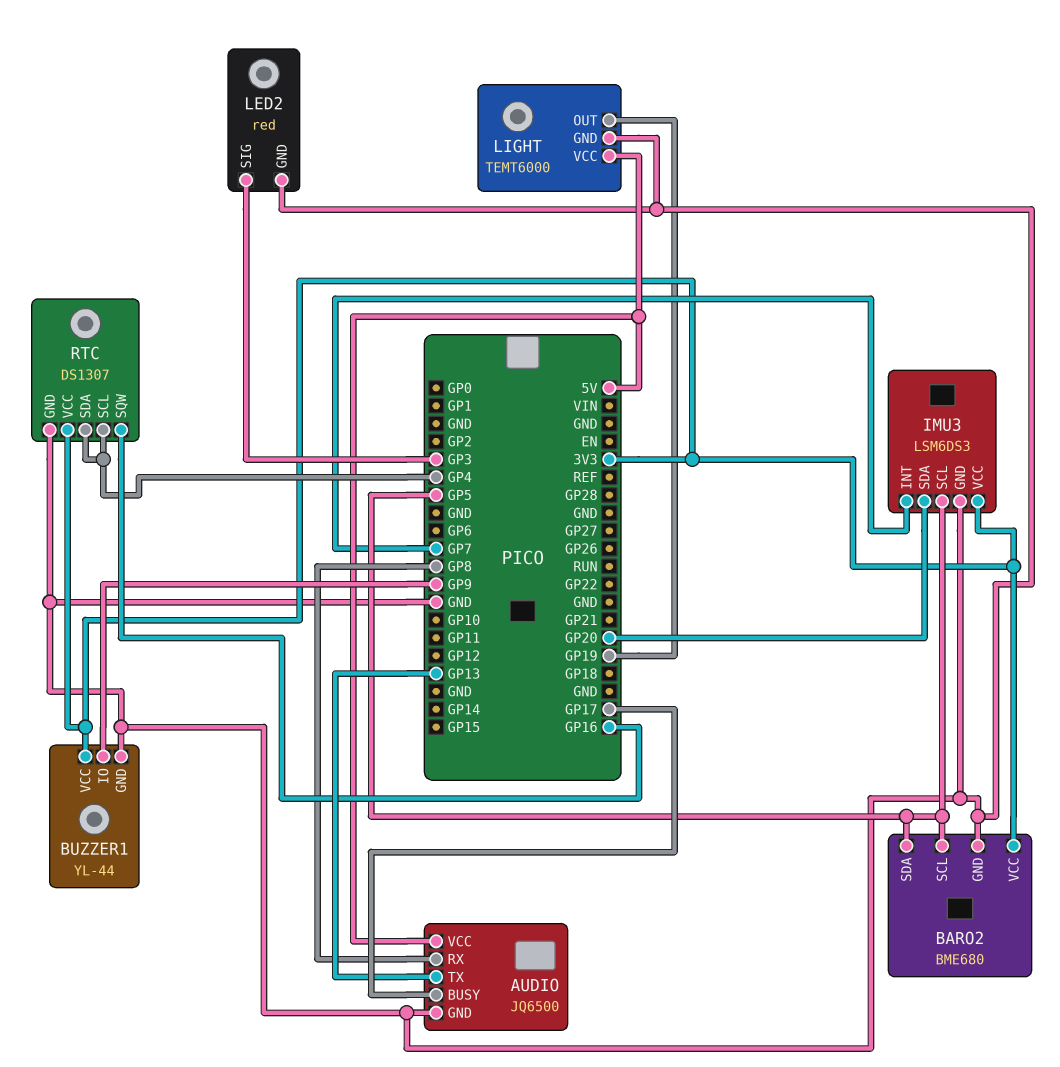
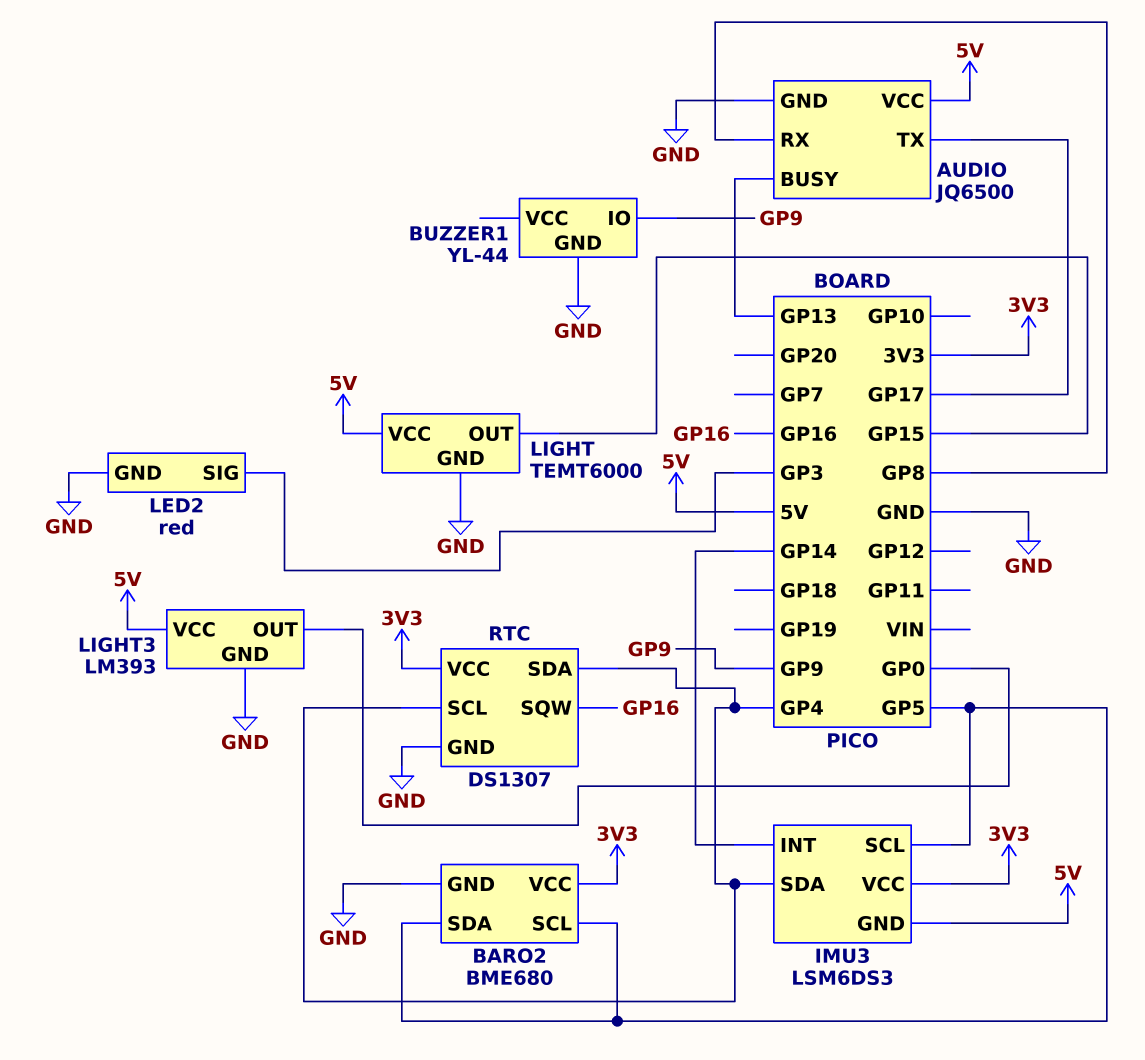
AUDIO pin BUSY: GP17 -> GP13
AUDIO pin TX: GP13 -> GP17
BUZZER1 pin VCC: 3V3 -> none
IMU3 pin GND: GND -> 5V
IMU3 pin INT: GP7 -> GP14
IMU3 pin SDA: GP20 -> GP4
LIGHT pin OUT: GP19 -> GP15
LIGHT3: none -> LM393
LIGHT3 pin GND: none -> GND
LIGHT3 pin OUT: none -> GP0
LIGHT3 pin VCC: none -> 5V

